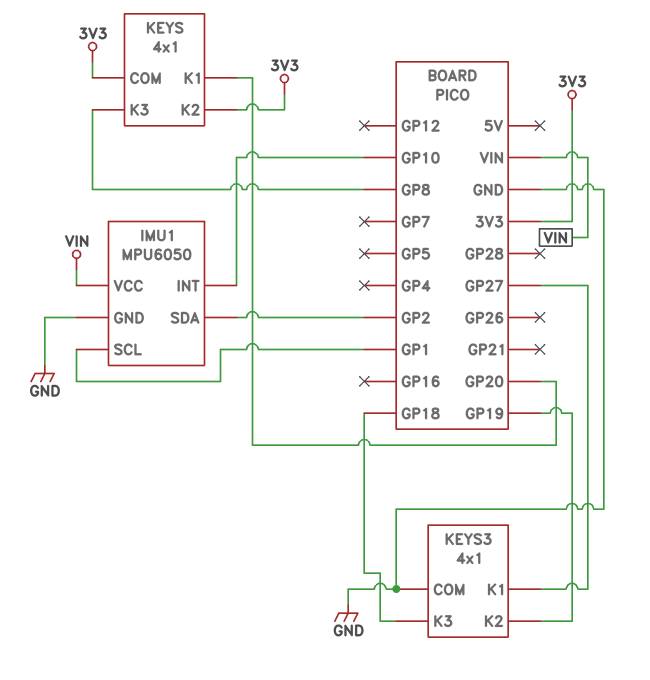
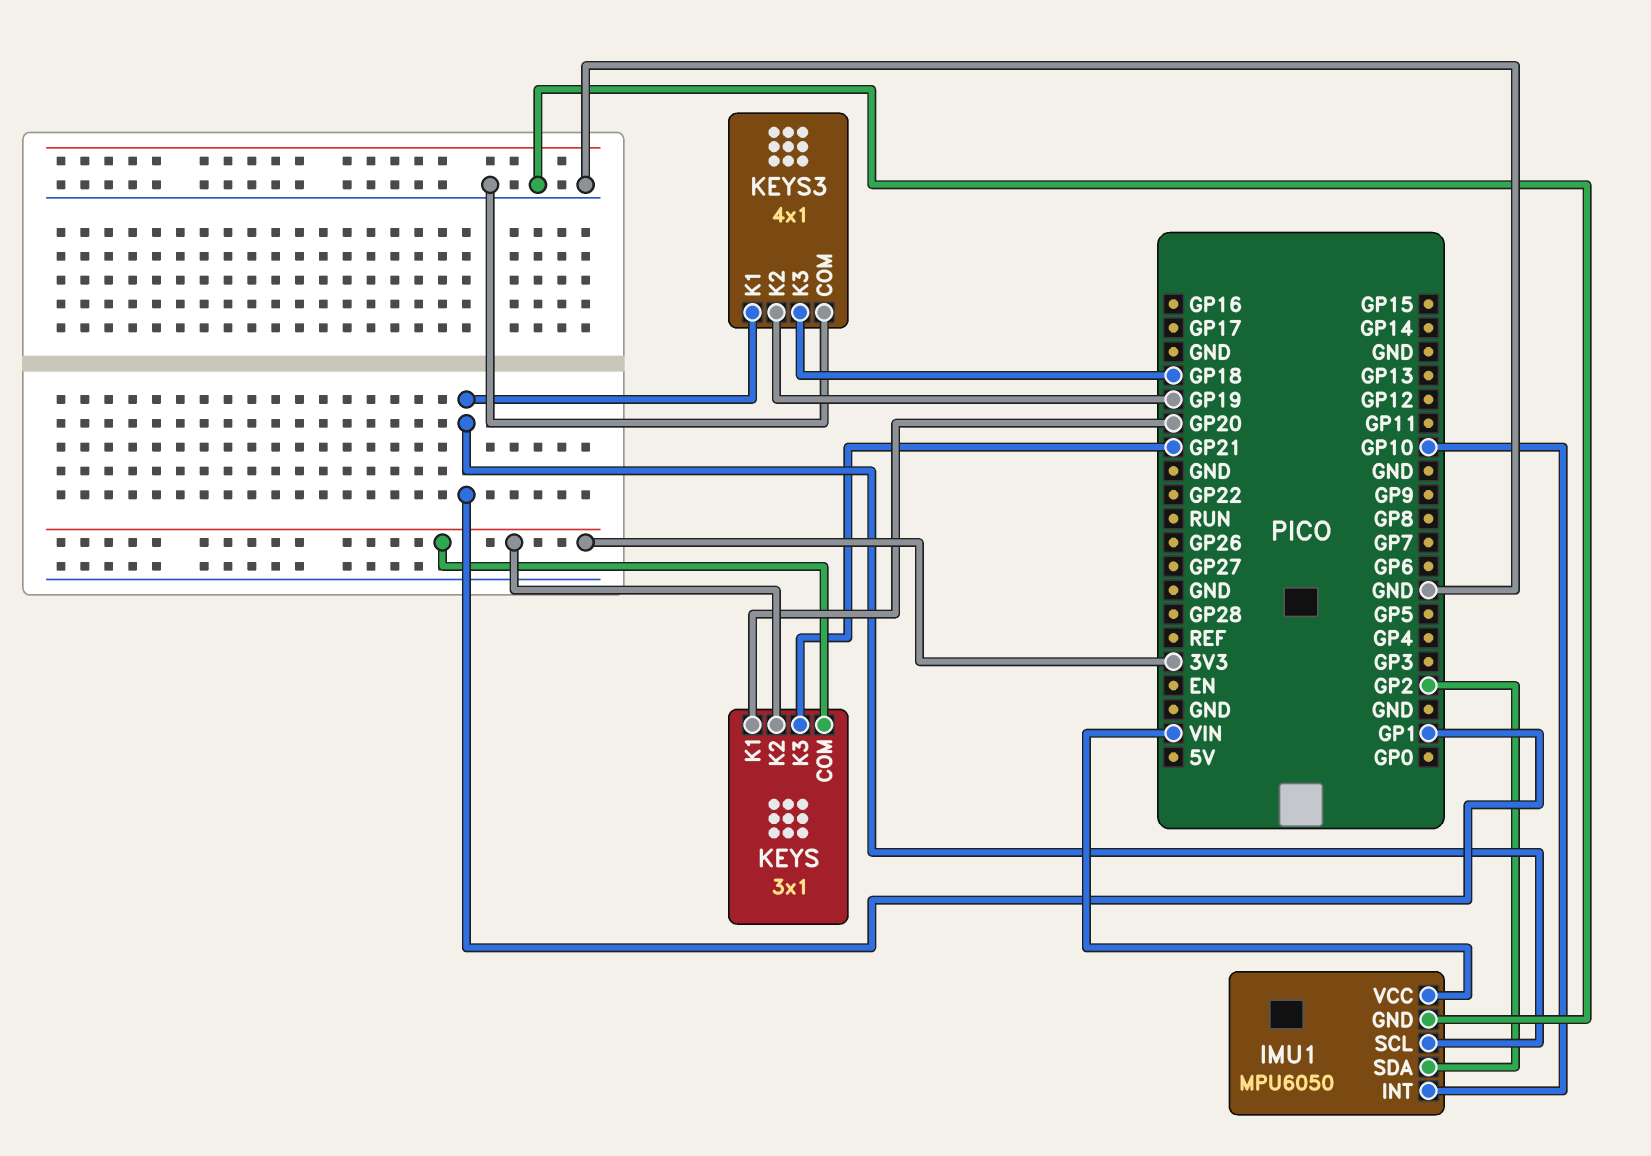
KEYS: 4x1 -> 3x1
KEYS pin K3: GP8 -> GP21
KEYS3 pin K1: GP27 -> GP1

